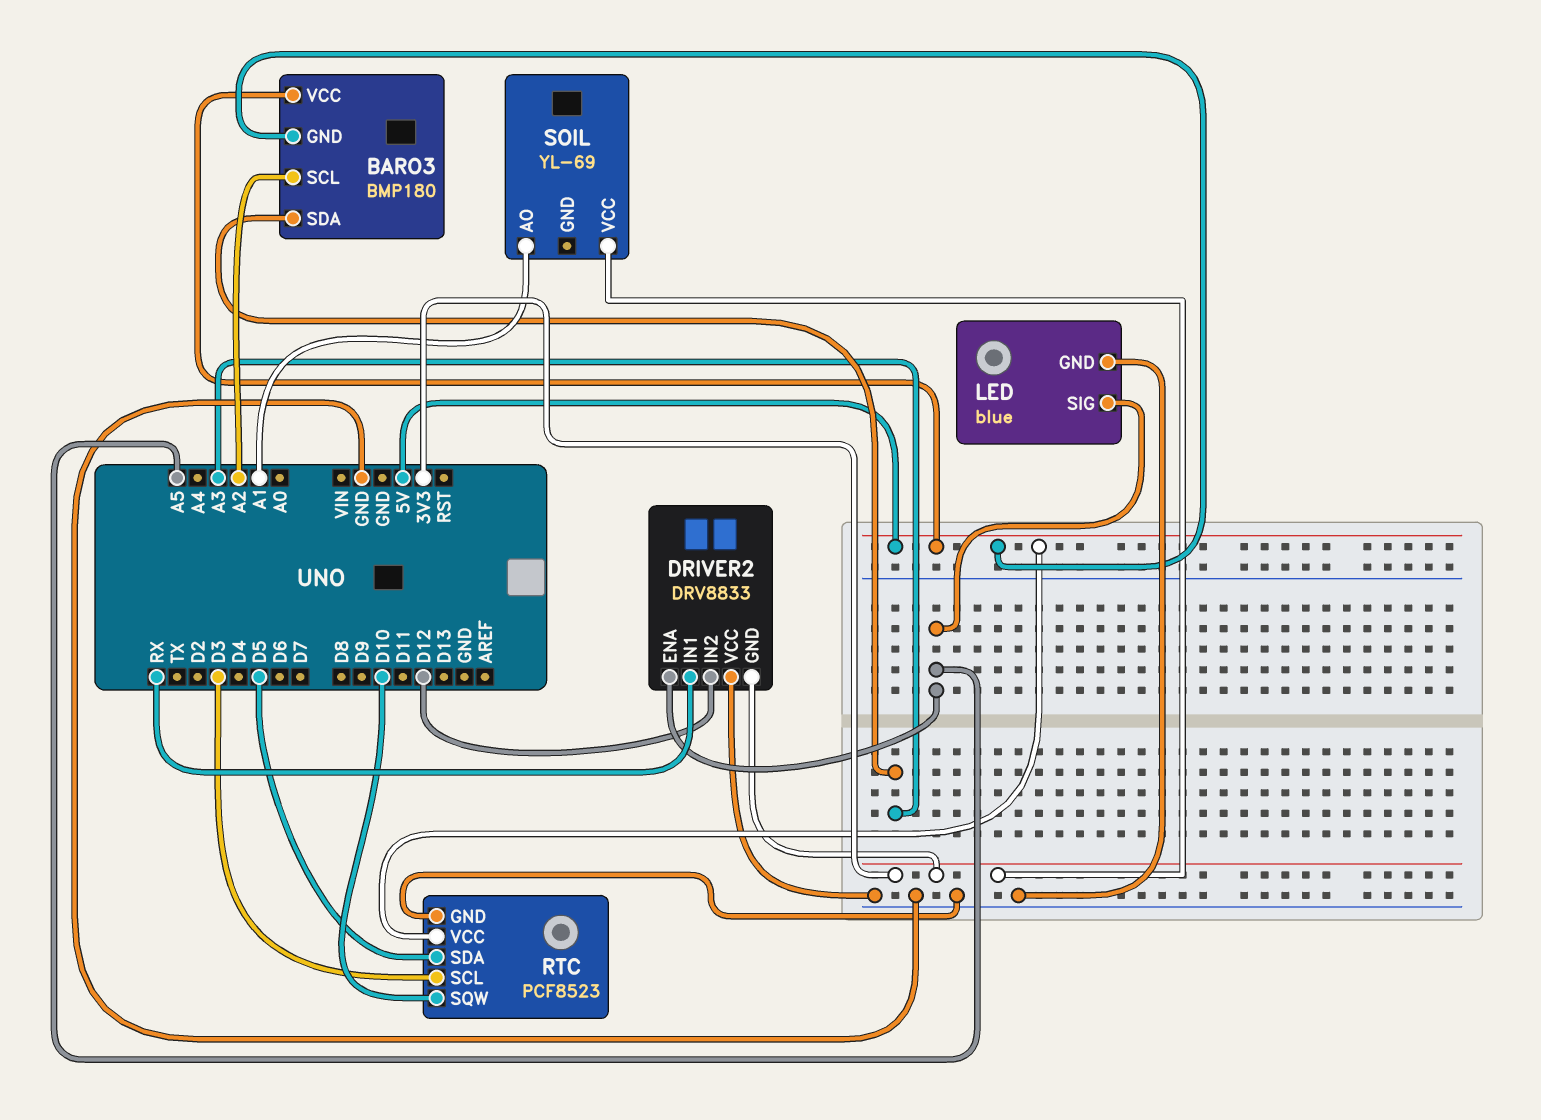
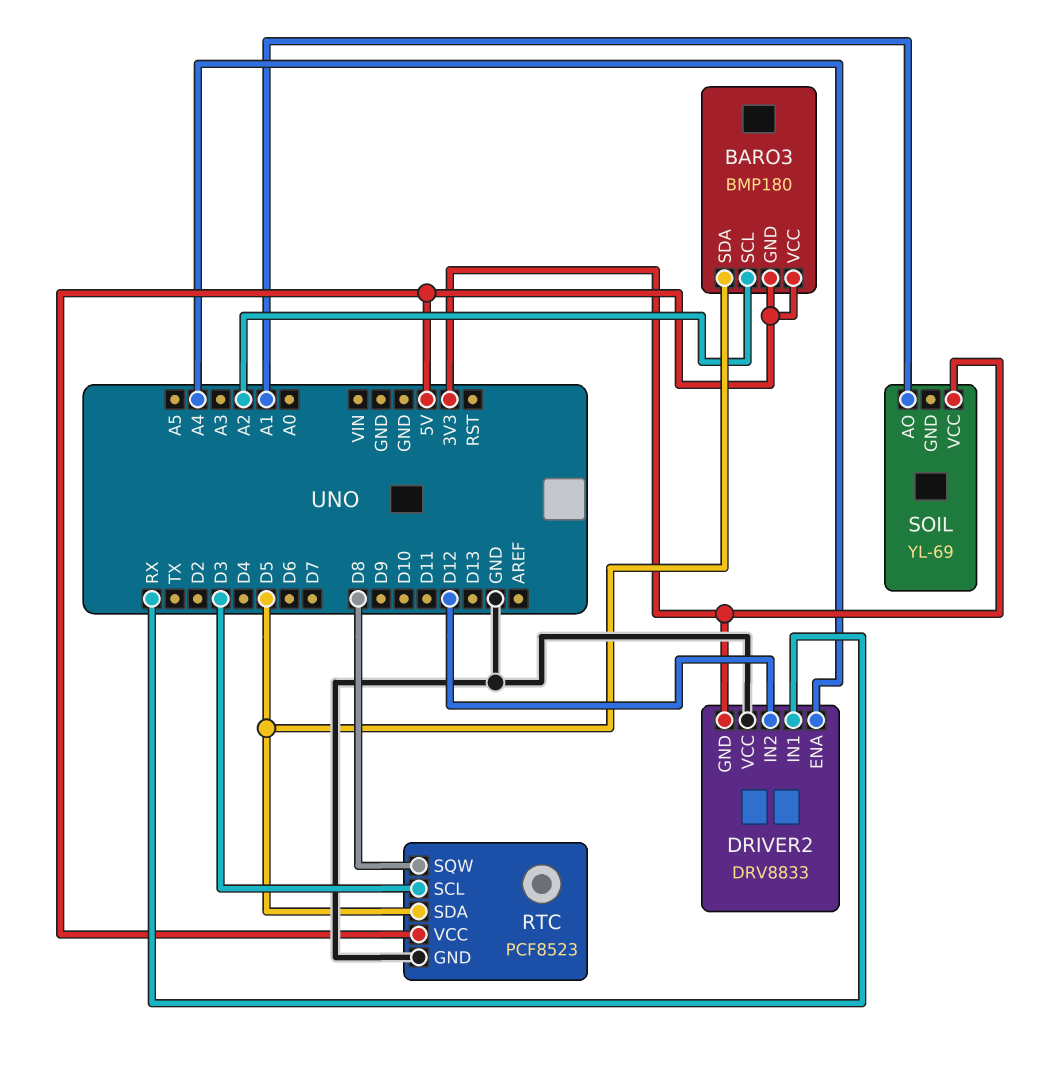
BARO3 pin SDA: A3 -> D5
DRIVER2 pin ENA: A5 -> A4
LED: blue -> none
LED pin GND: GND -> none
LED pin SIG: A5 -> none
RTC pin SQW: D10 -> D8

